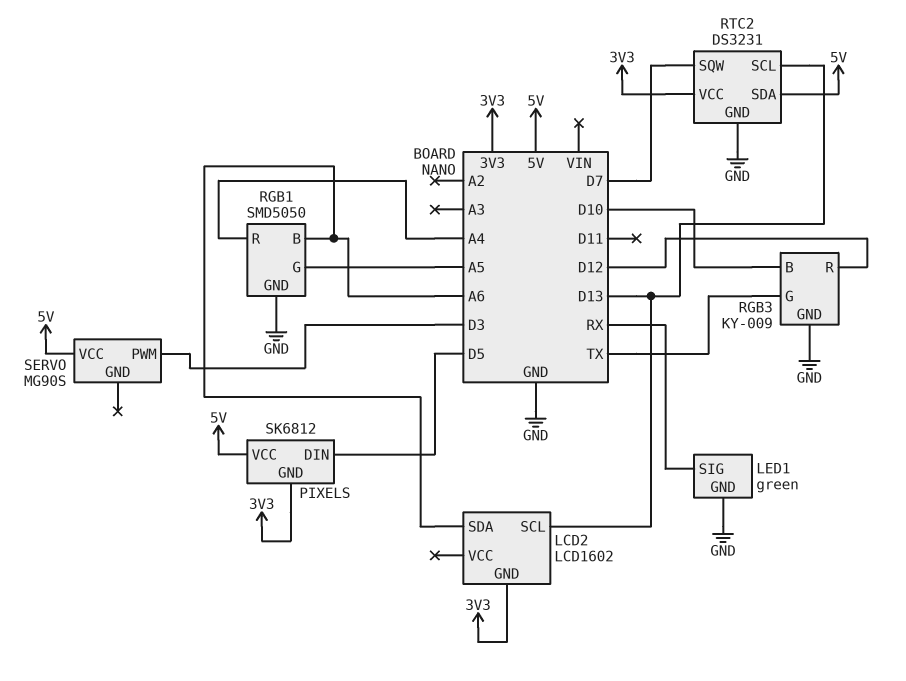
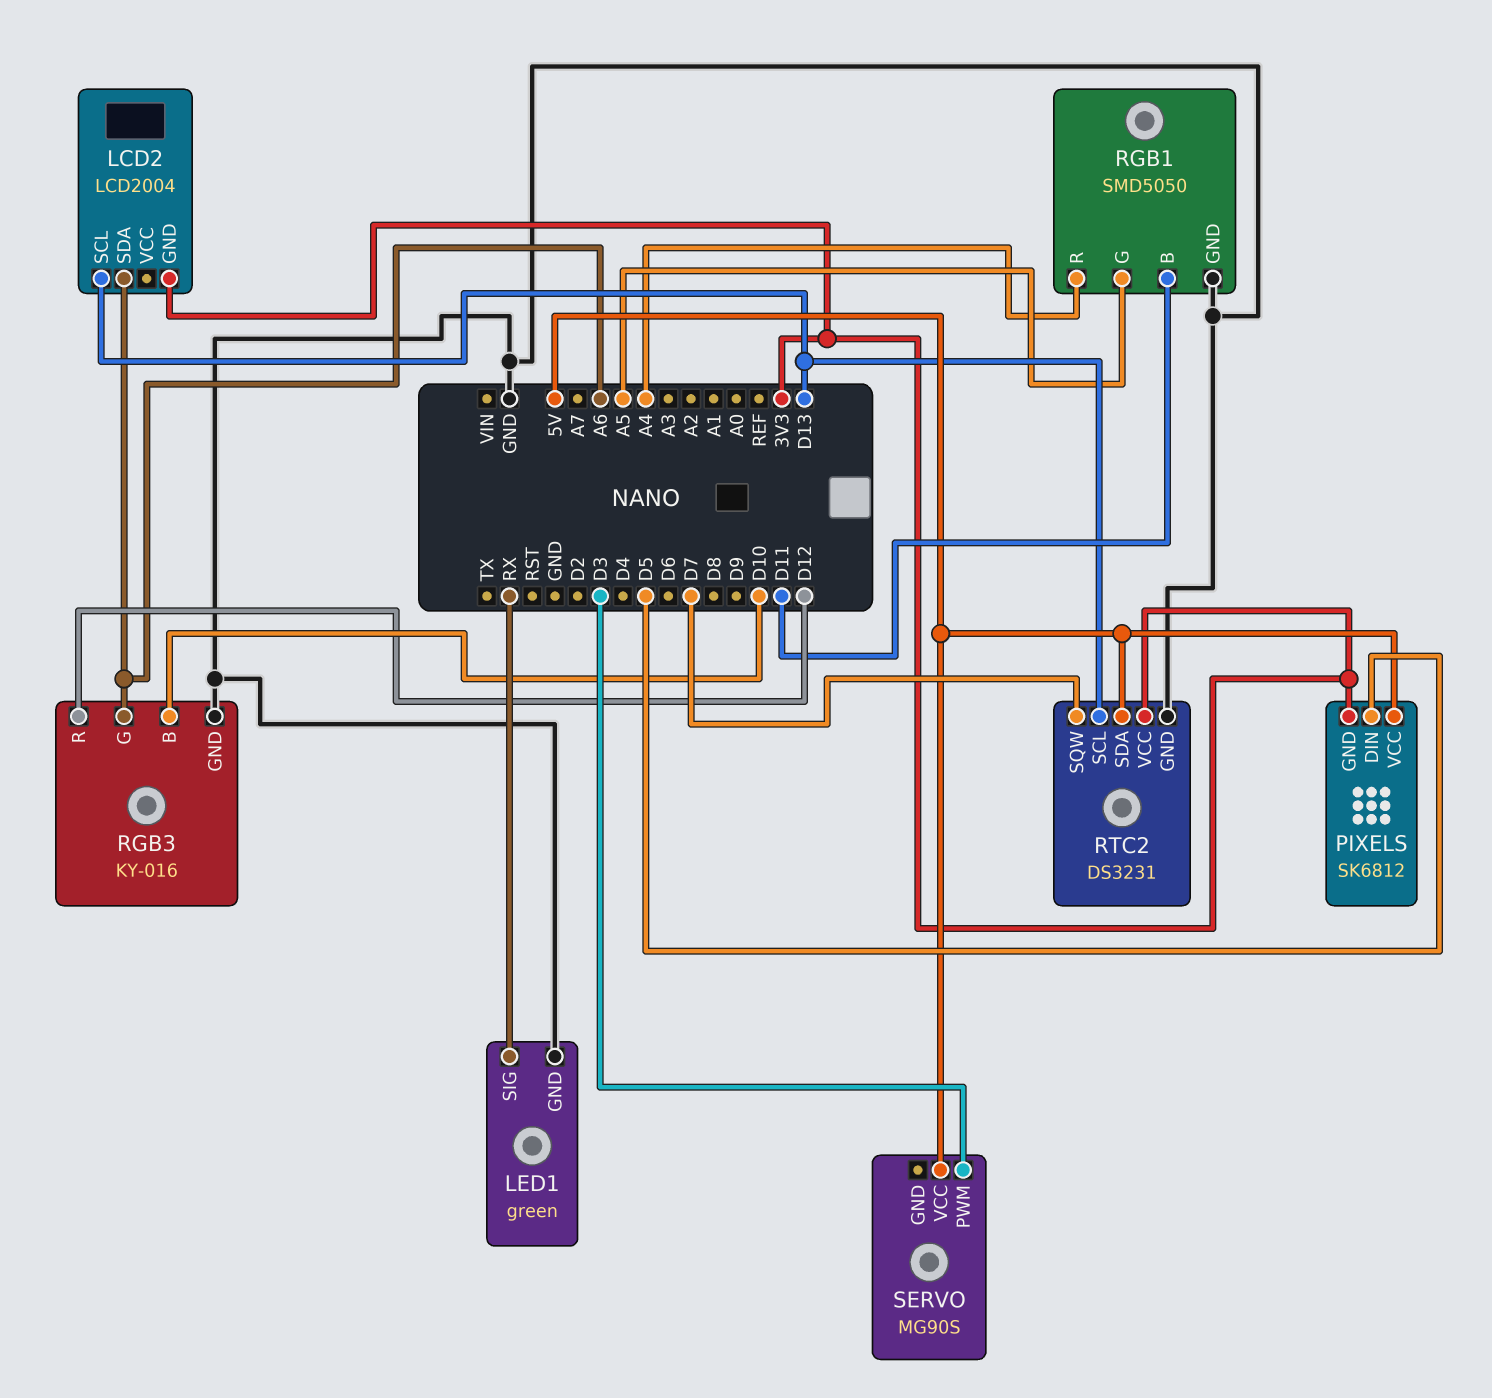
LCD2: LCD1602 -> LCD2004
RGB1 pin B: A6 -> D11
RGB3: KY-009 -> KY-016
RGB3 pin G: TX -> A6

